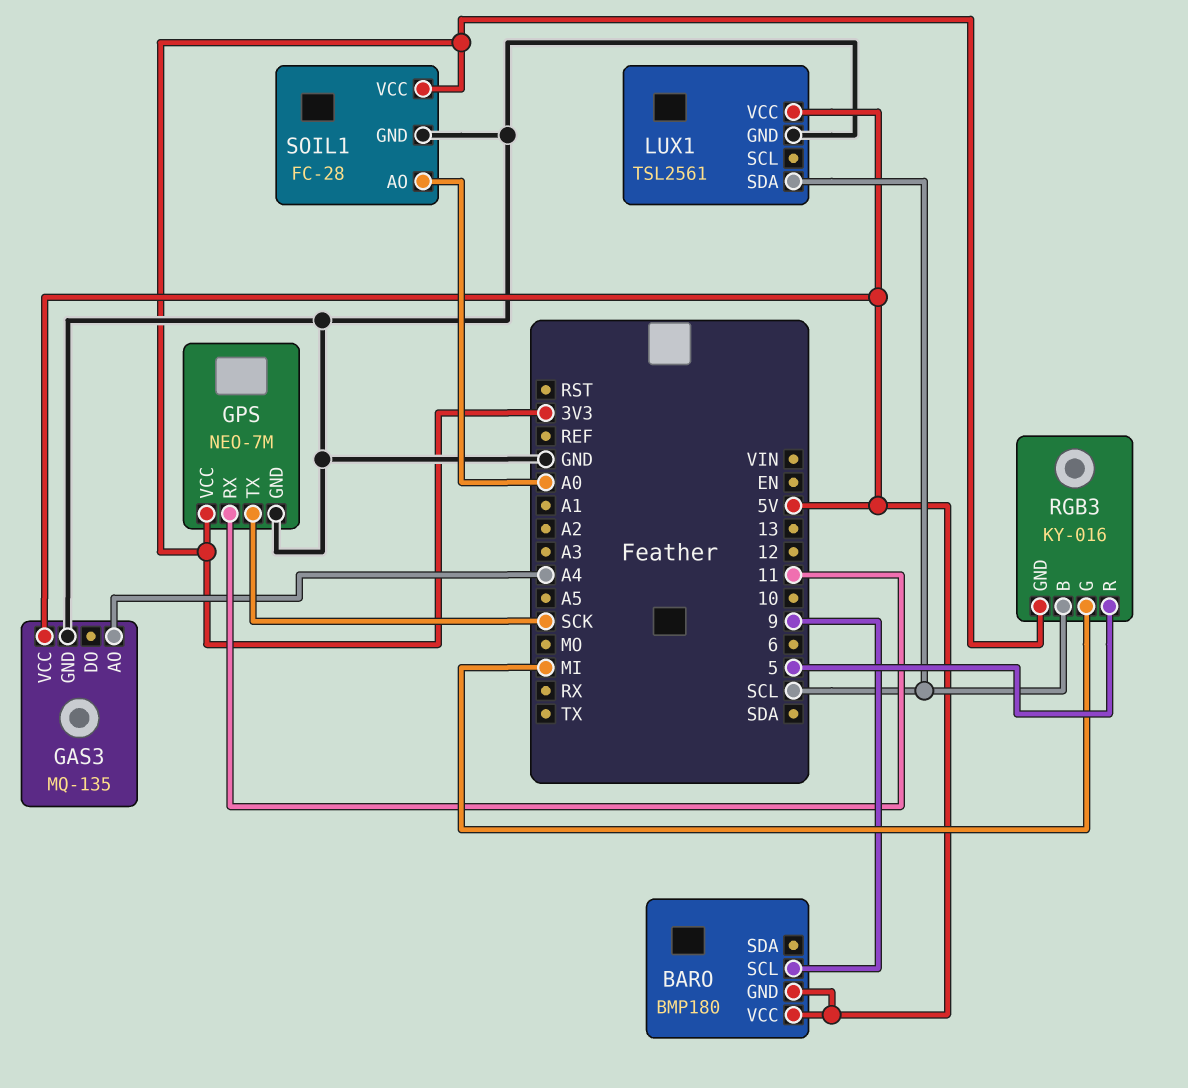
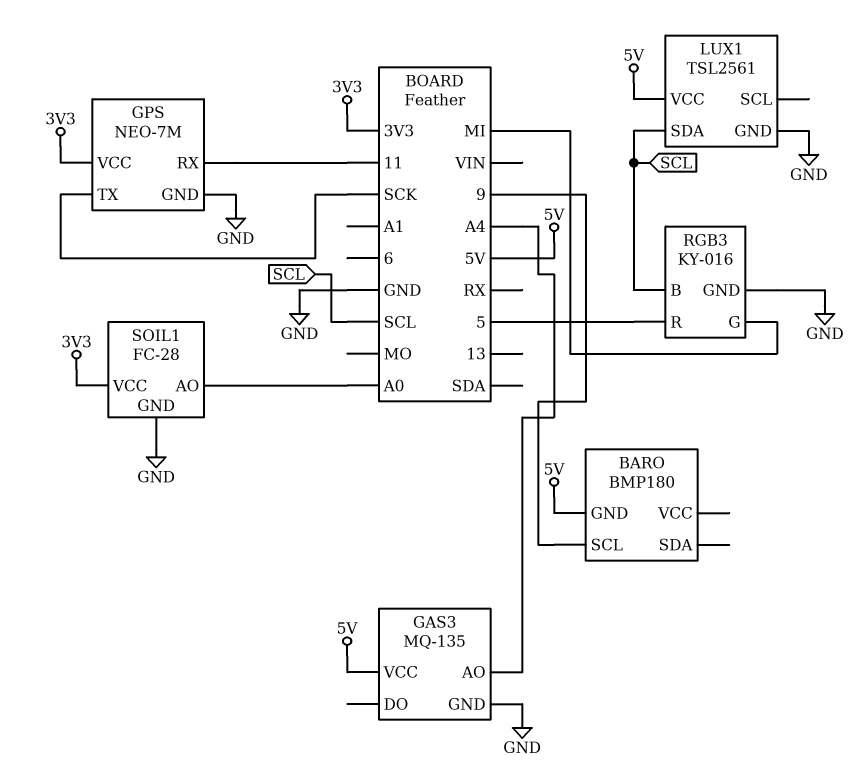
BARO pin VCC: 5V -> none
RGB3 pin GND: 3V3 -> GND

